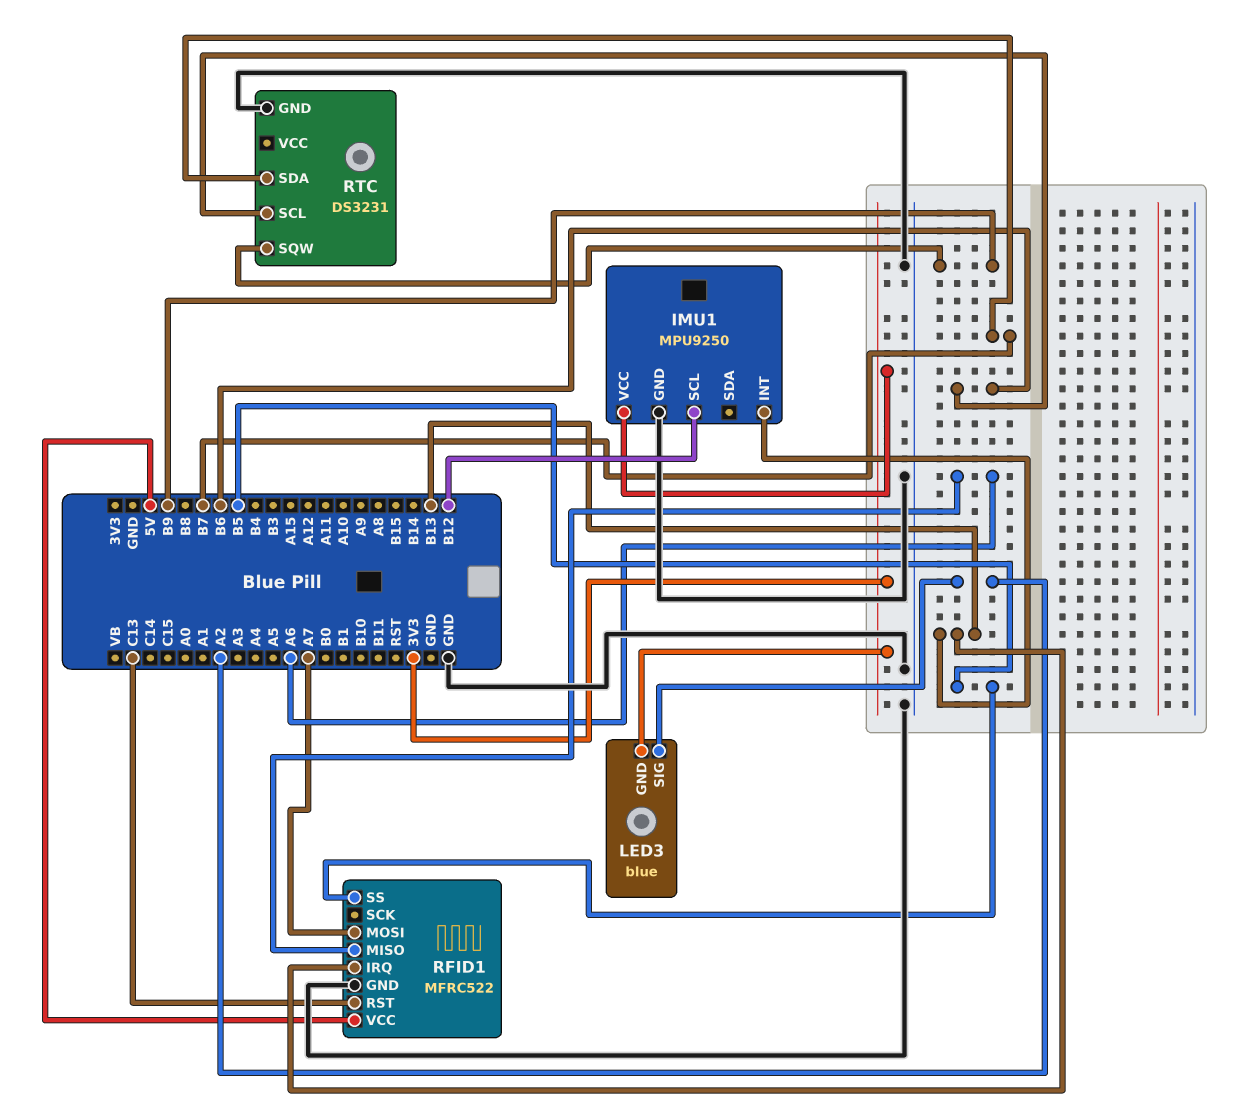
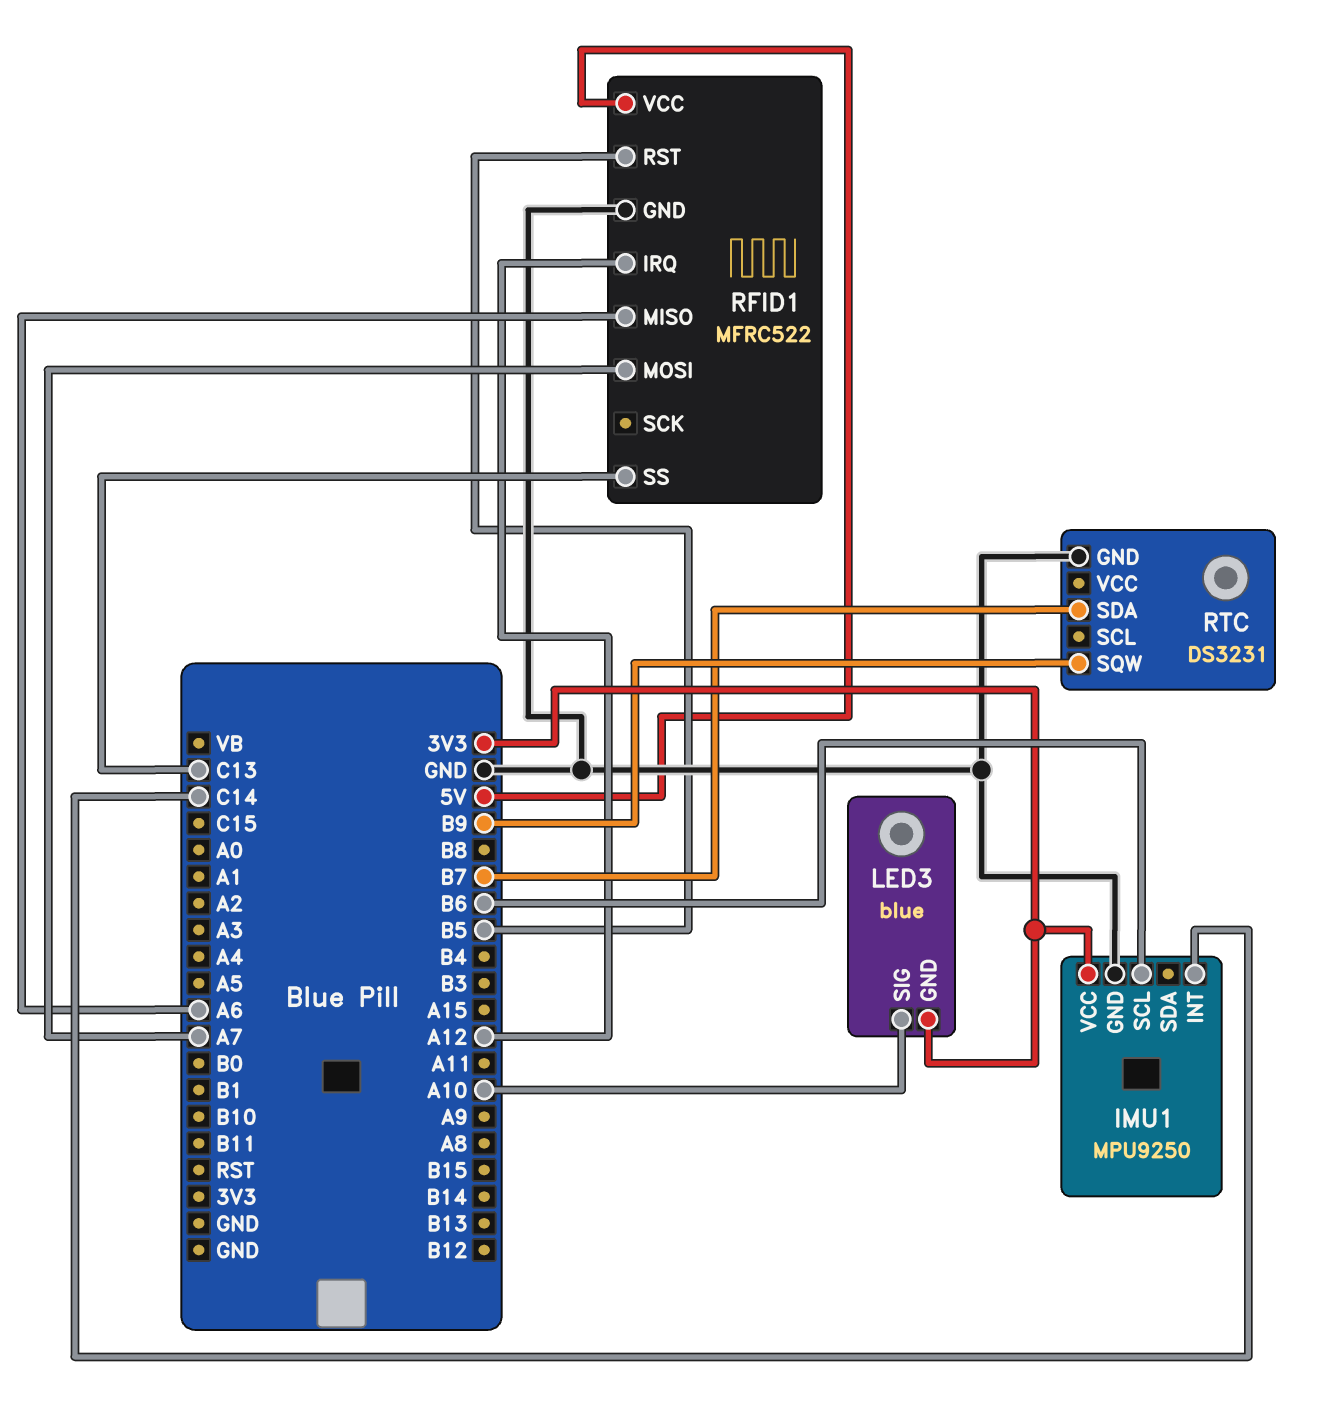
IMU1 pin INT: B13 -> C14
IMU1 pin SCL: B12 -> B6
LED3 pin SIG: A2 -> A10
RFID1 pin IRQ: B13 -> A12
RFID1 pin RST: C13 -> B5
RFID1 pin SS: B5 -> C13
RTC pin SCL: B6 -> none

